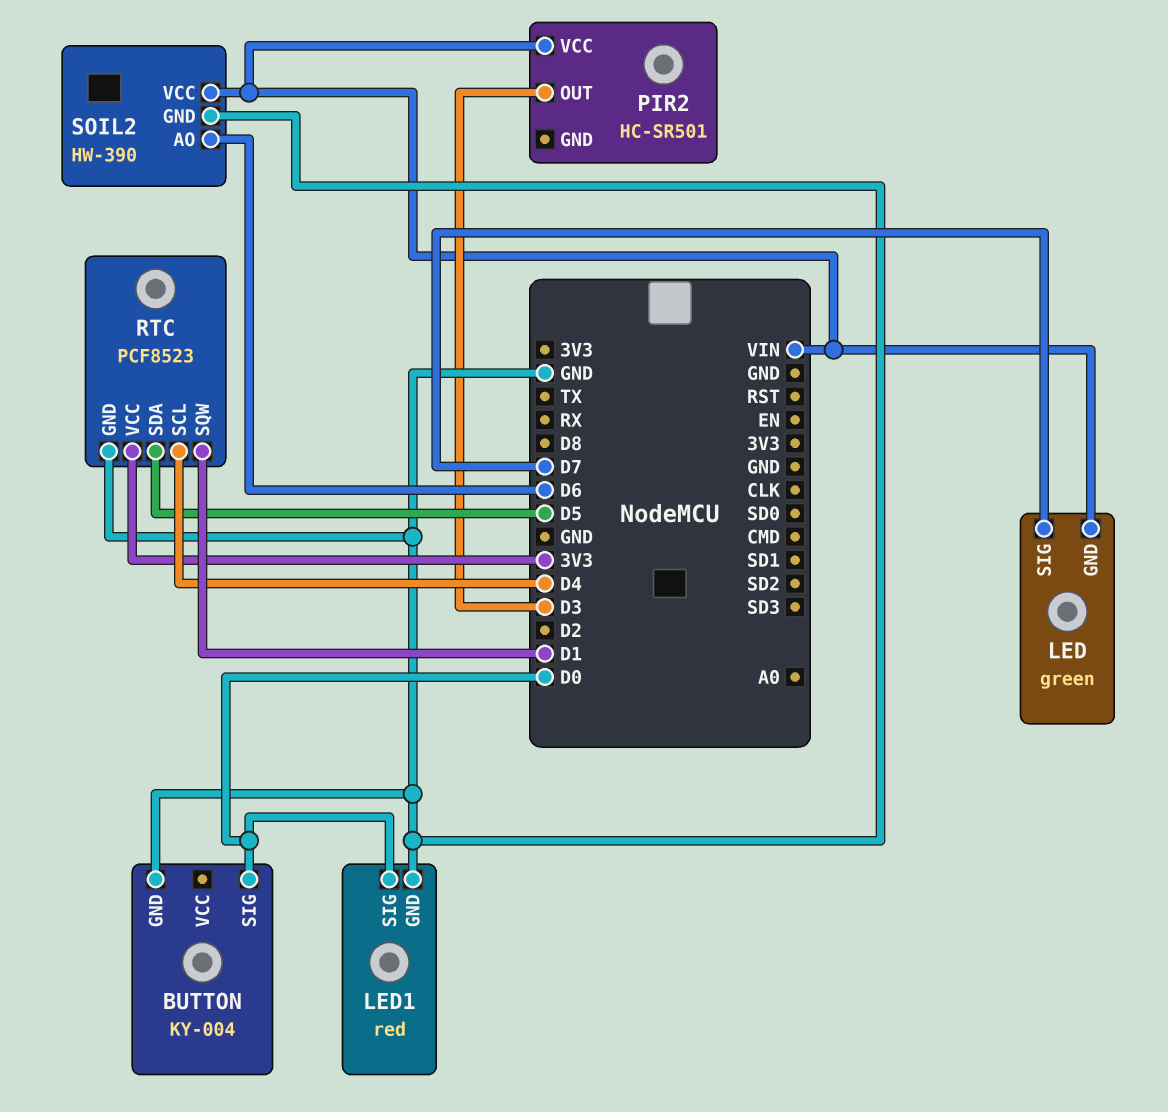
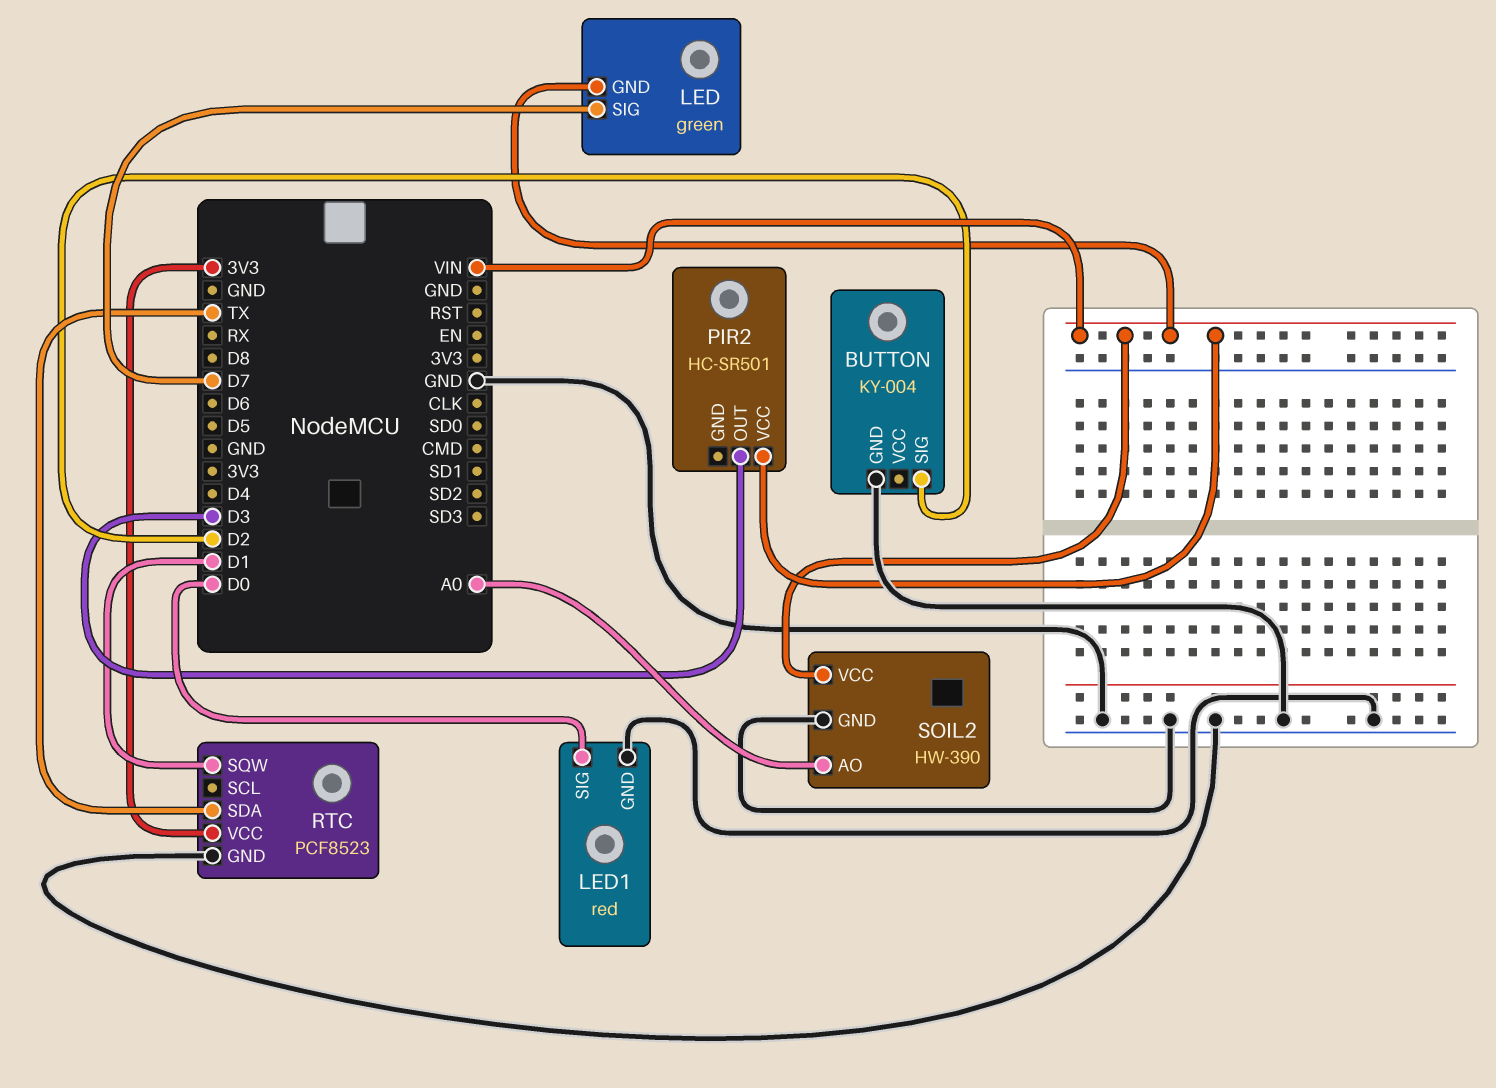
BUTTON pin SIG: D0 -> D2
RTC pin SCL: D4 -> none
RTC pin SDA: D5 -> TX
SOIL2 pin AO: D6 -> A0

